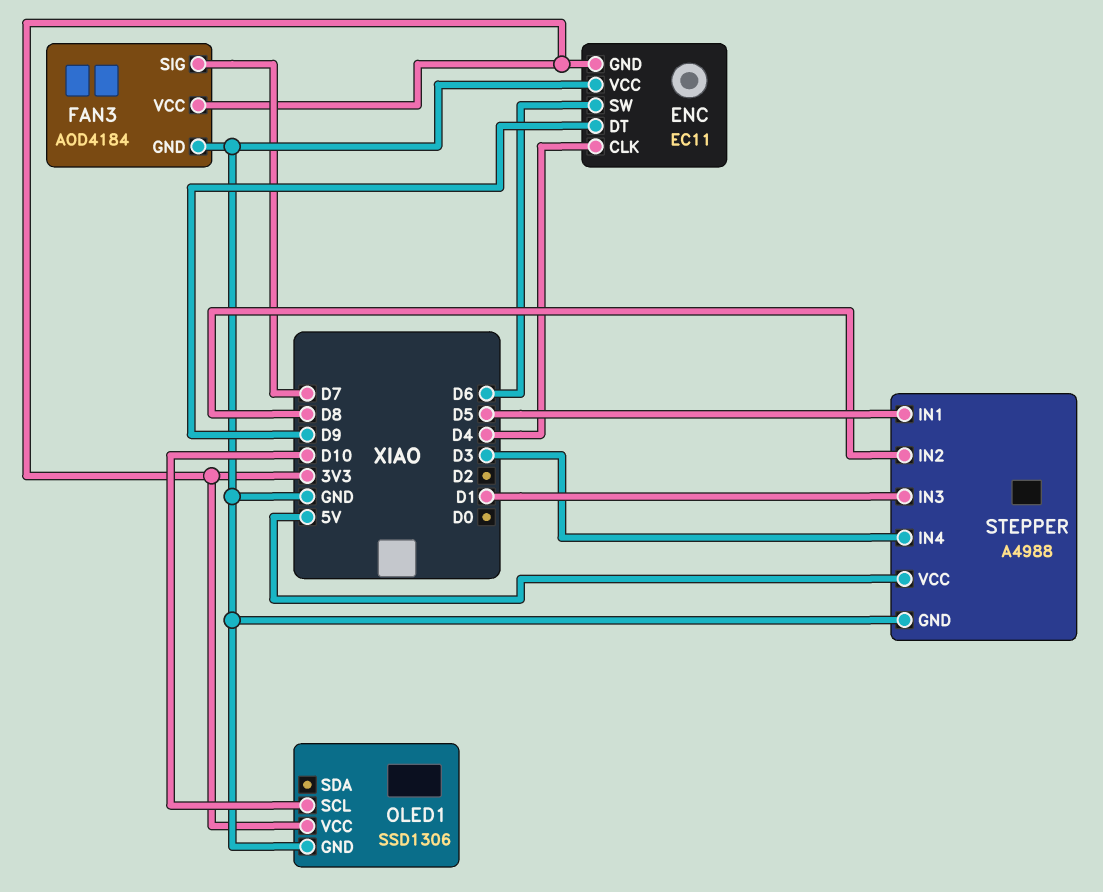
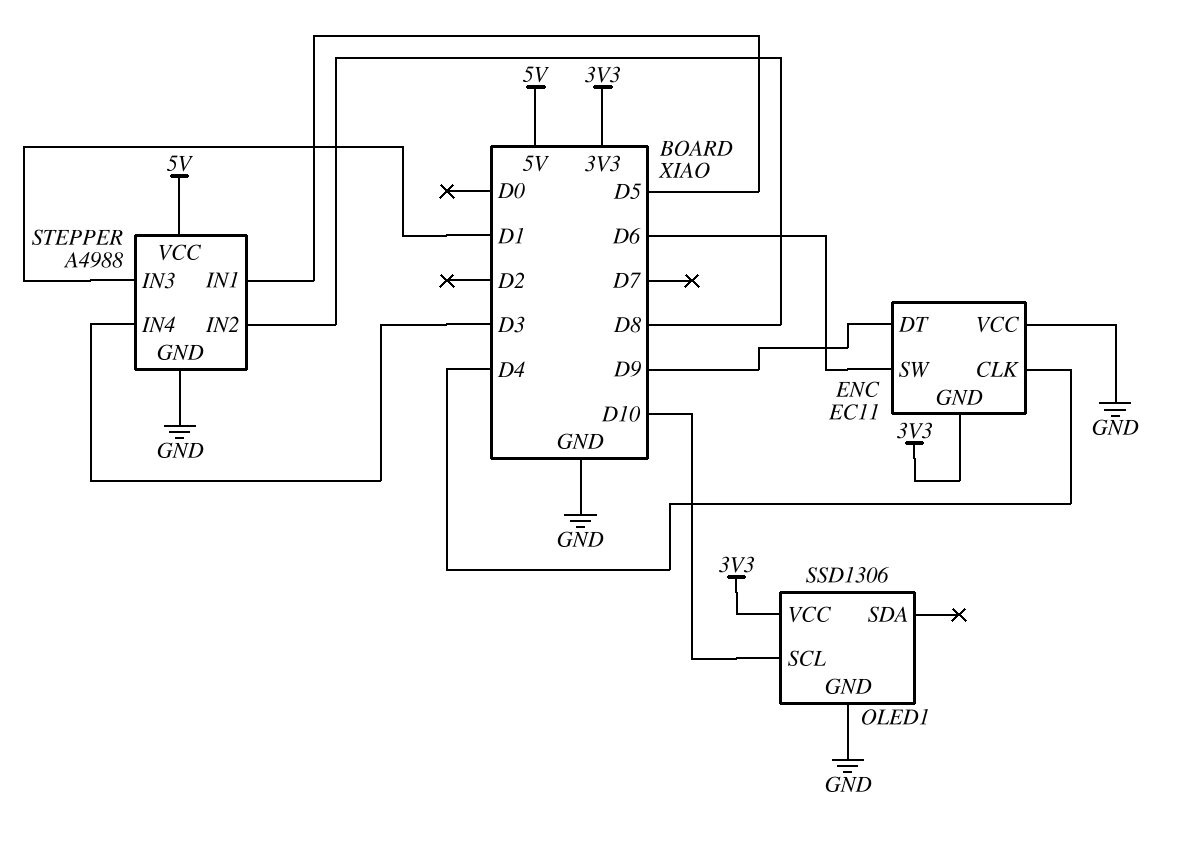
FAN3: AOD4184 -> none
FAN3 pin GND: GND -> none
FAN3 pin SIG: D7 -> none
FAN3 pin VCC: 3V3 -> none

